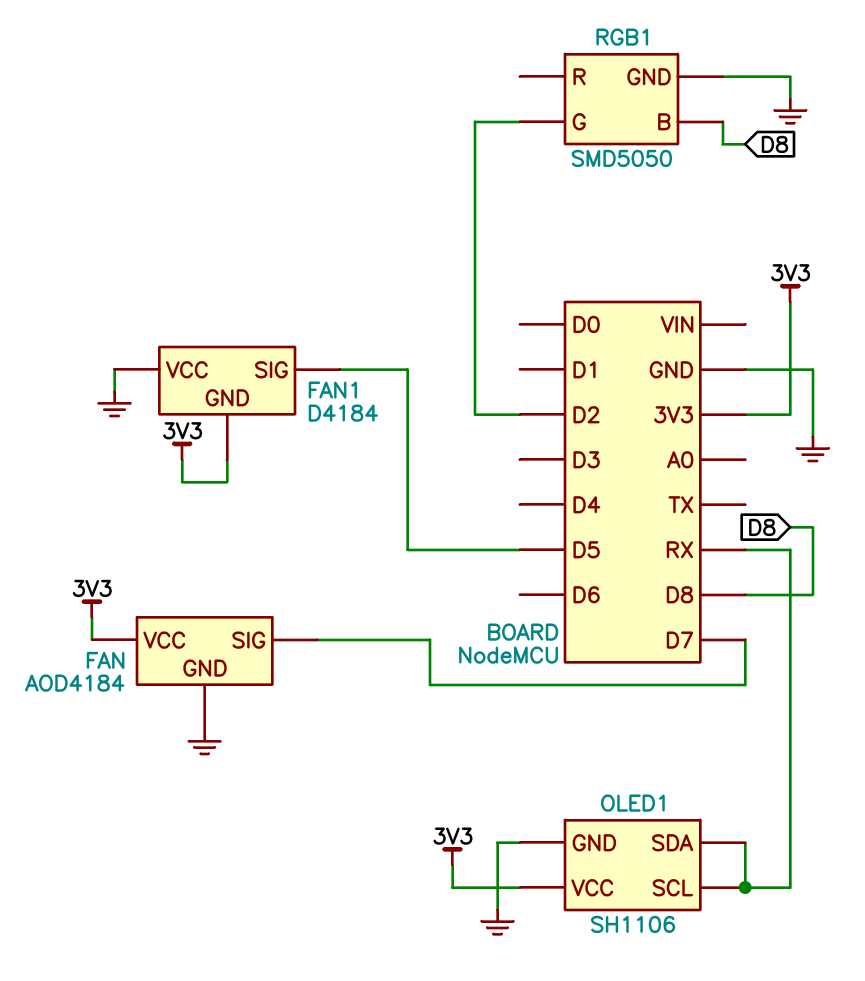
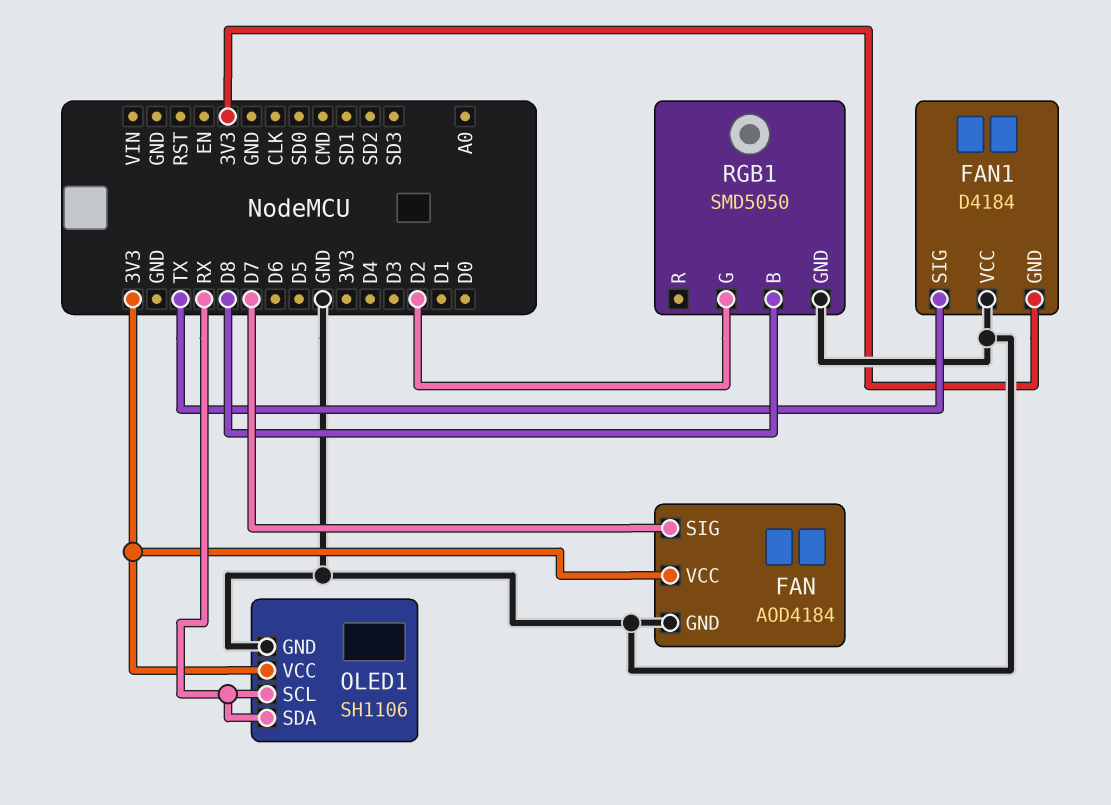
FAN1 pin SIG: D5 -> TX

